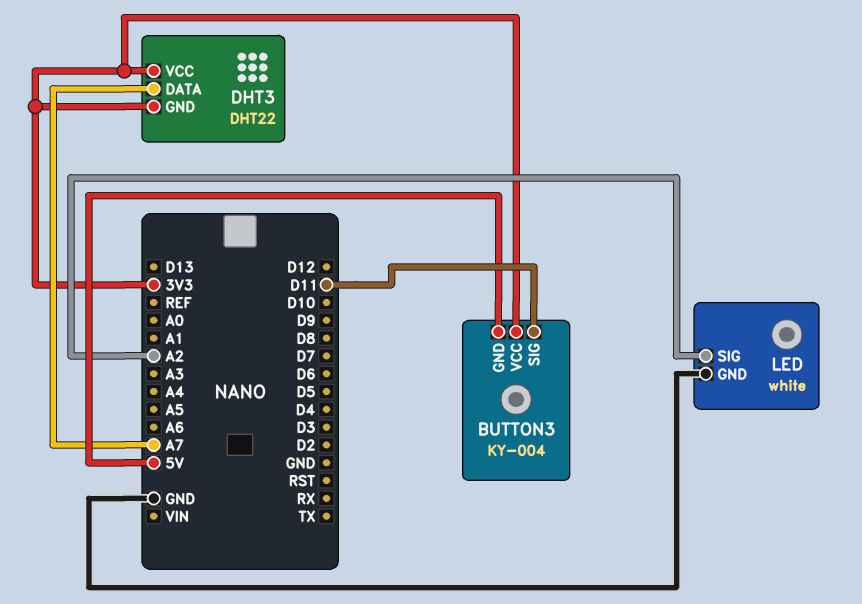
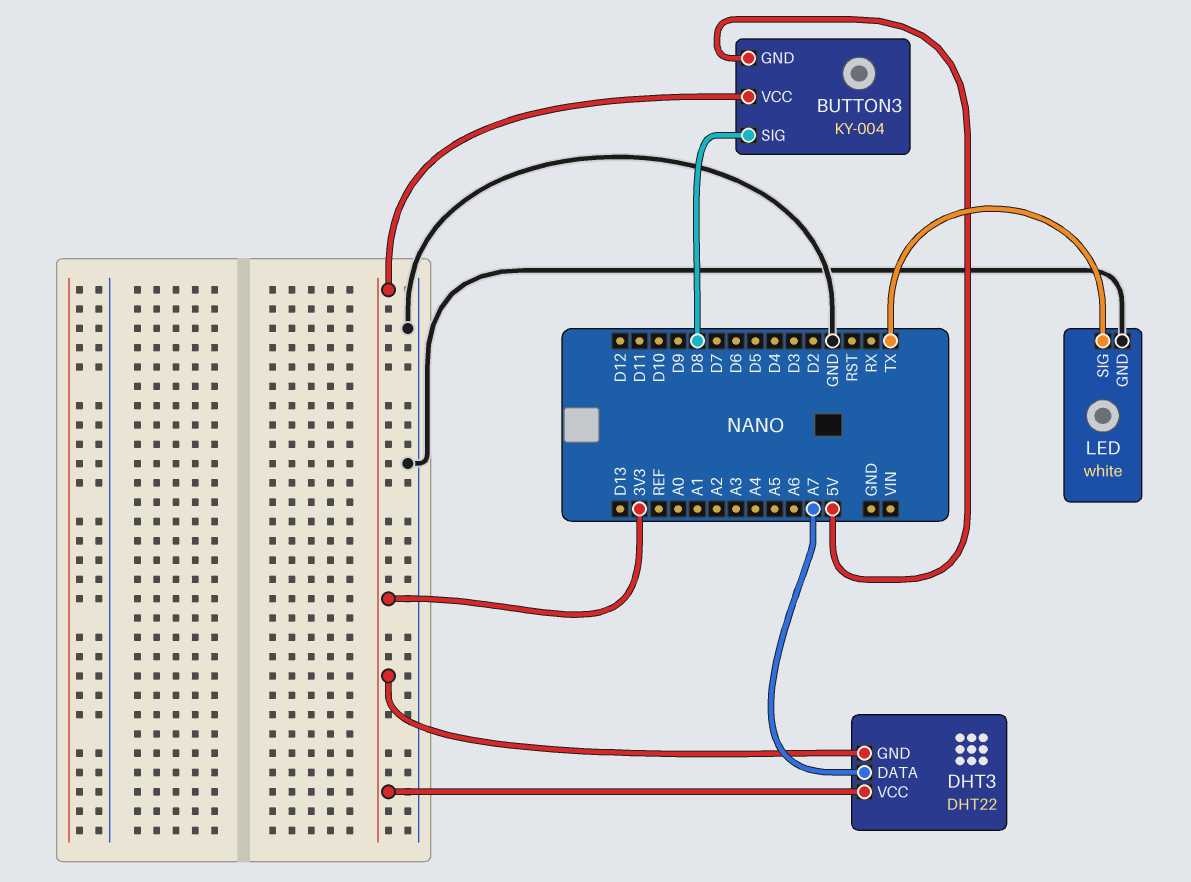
BUTTON3 pin SIG: D11 -> D8
LED pin SIG: A2 -> TX

